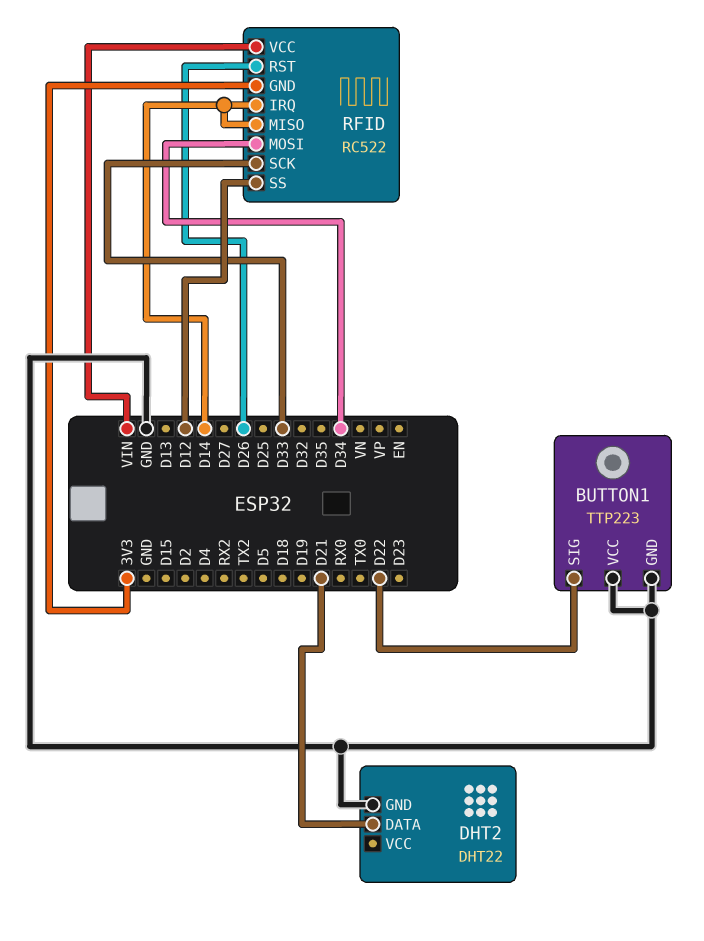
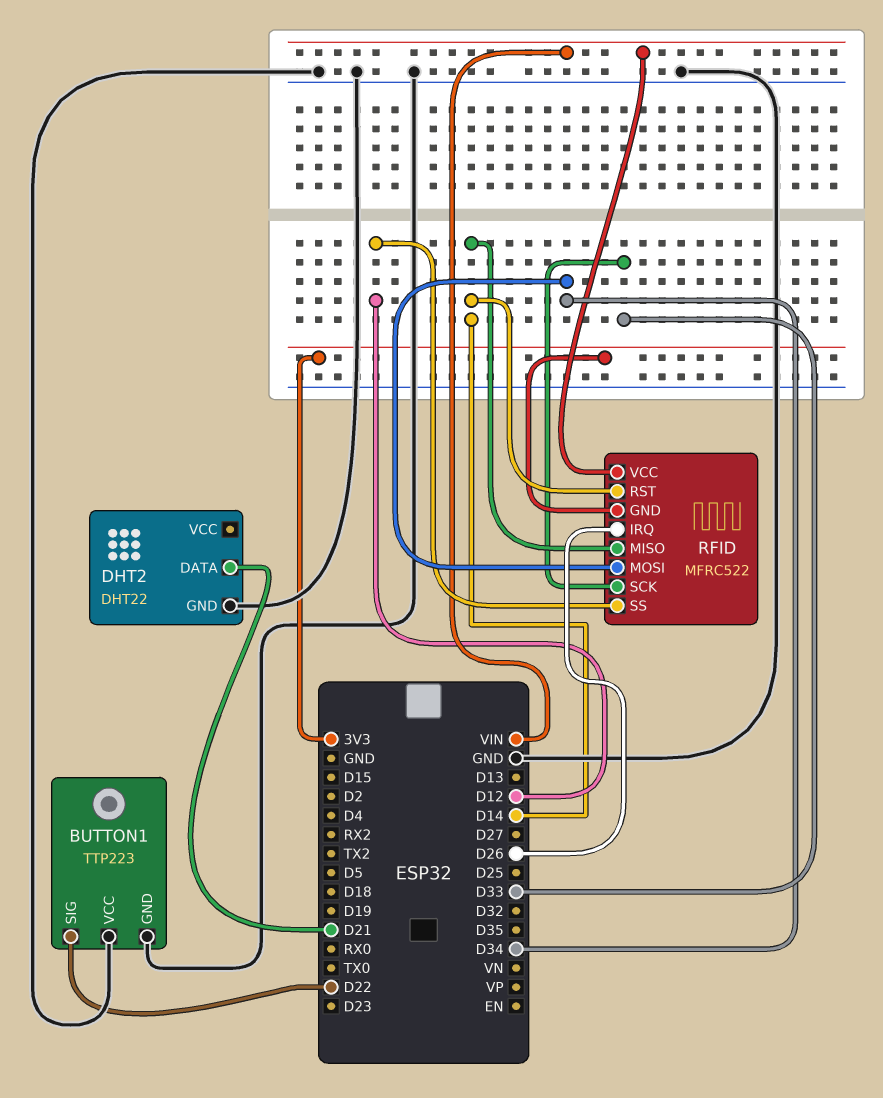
RFID: RC522 -> MFRC522
RFID pin IRQ: D14 -> D26
RFID pin RST: D26 -> D14

